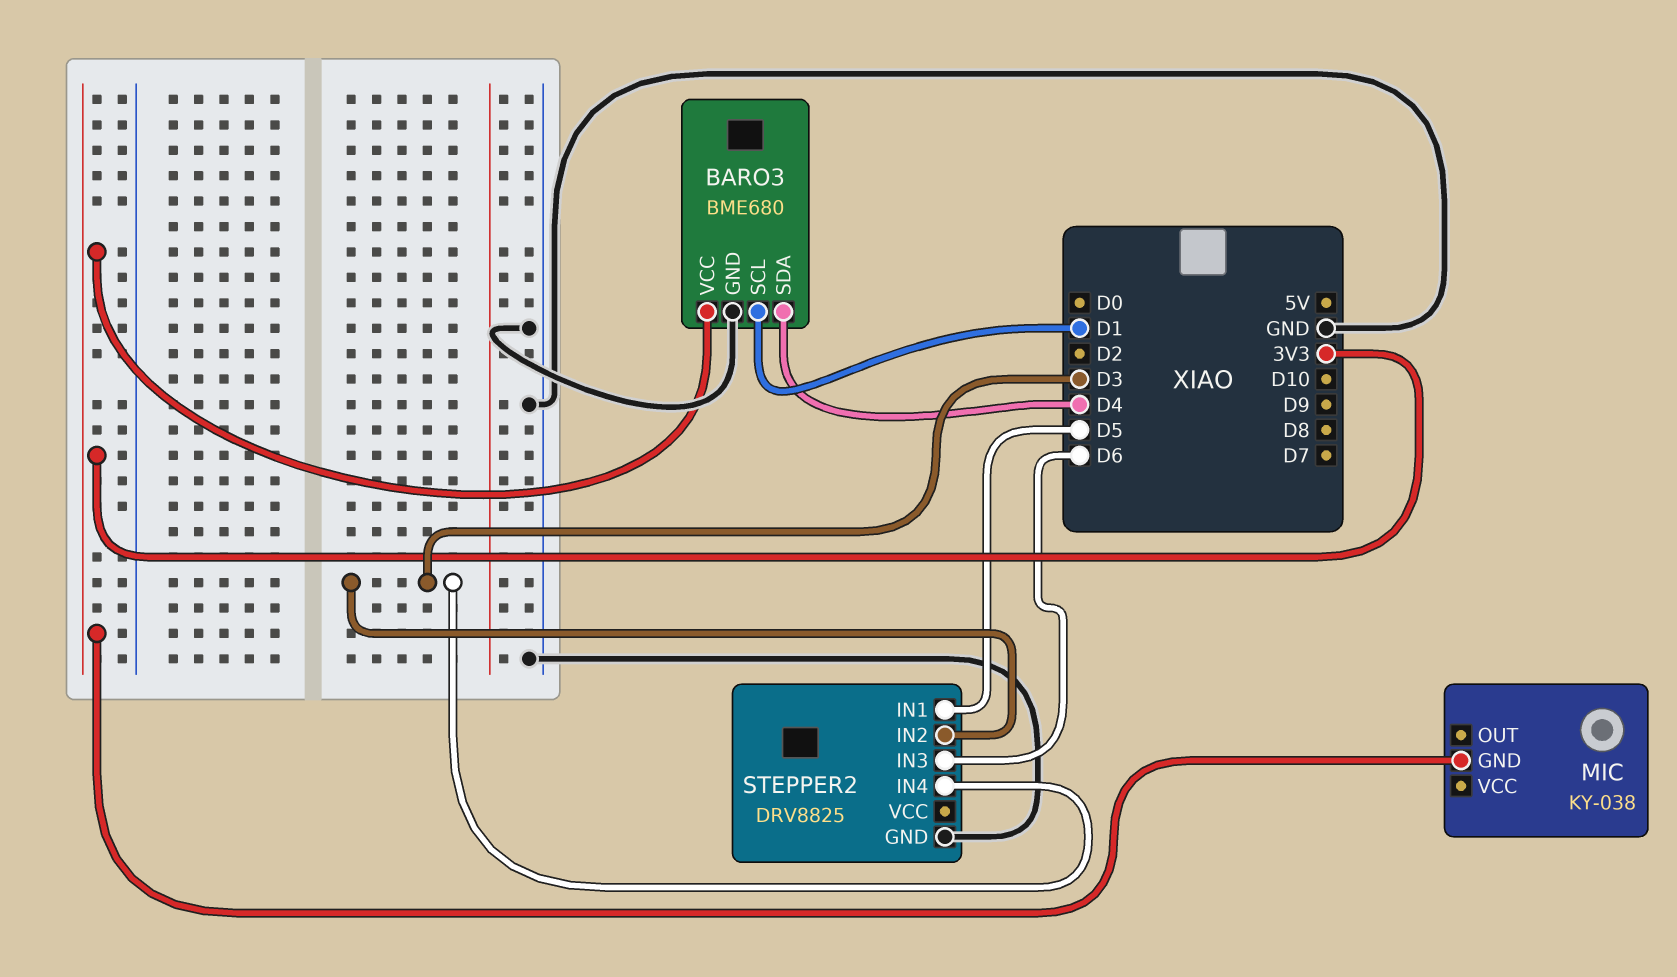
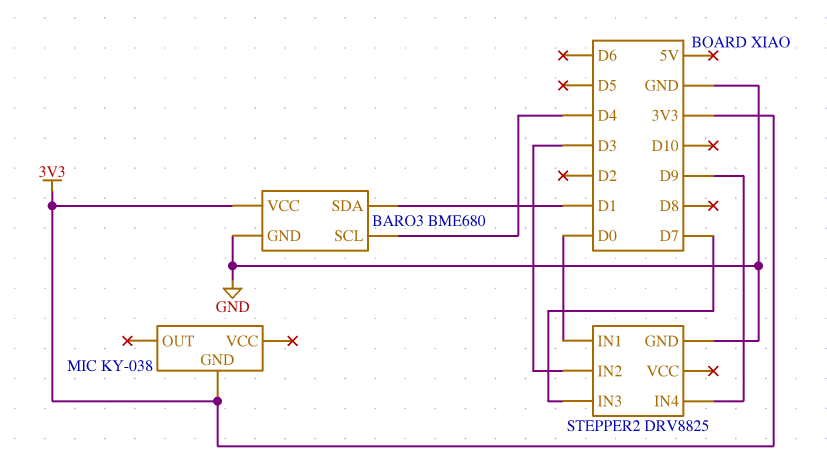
BARO3 pin SCL: D1 -> D4
BARO3 pin SDA: D4 -> D1
STEPPER2 pin IN1: D5 -> D0
STEPPER2 pin IN3: D6 -> D7
STEPPER2 pin IN4: D3 -> D9

